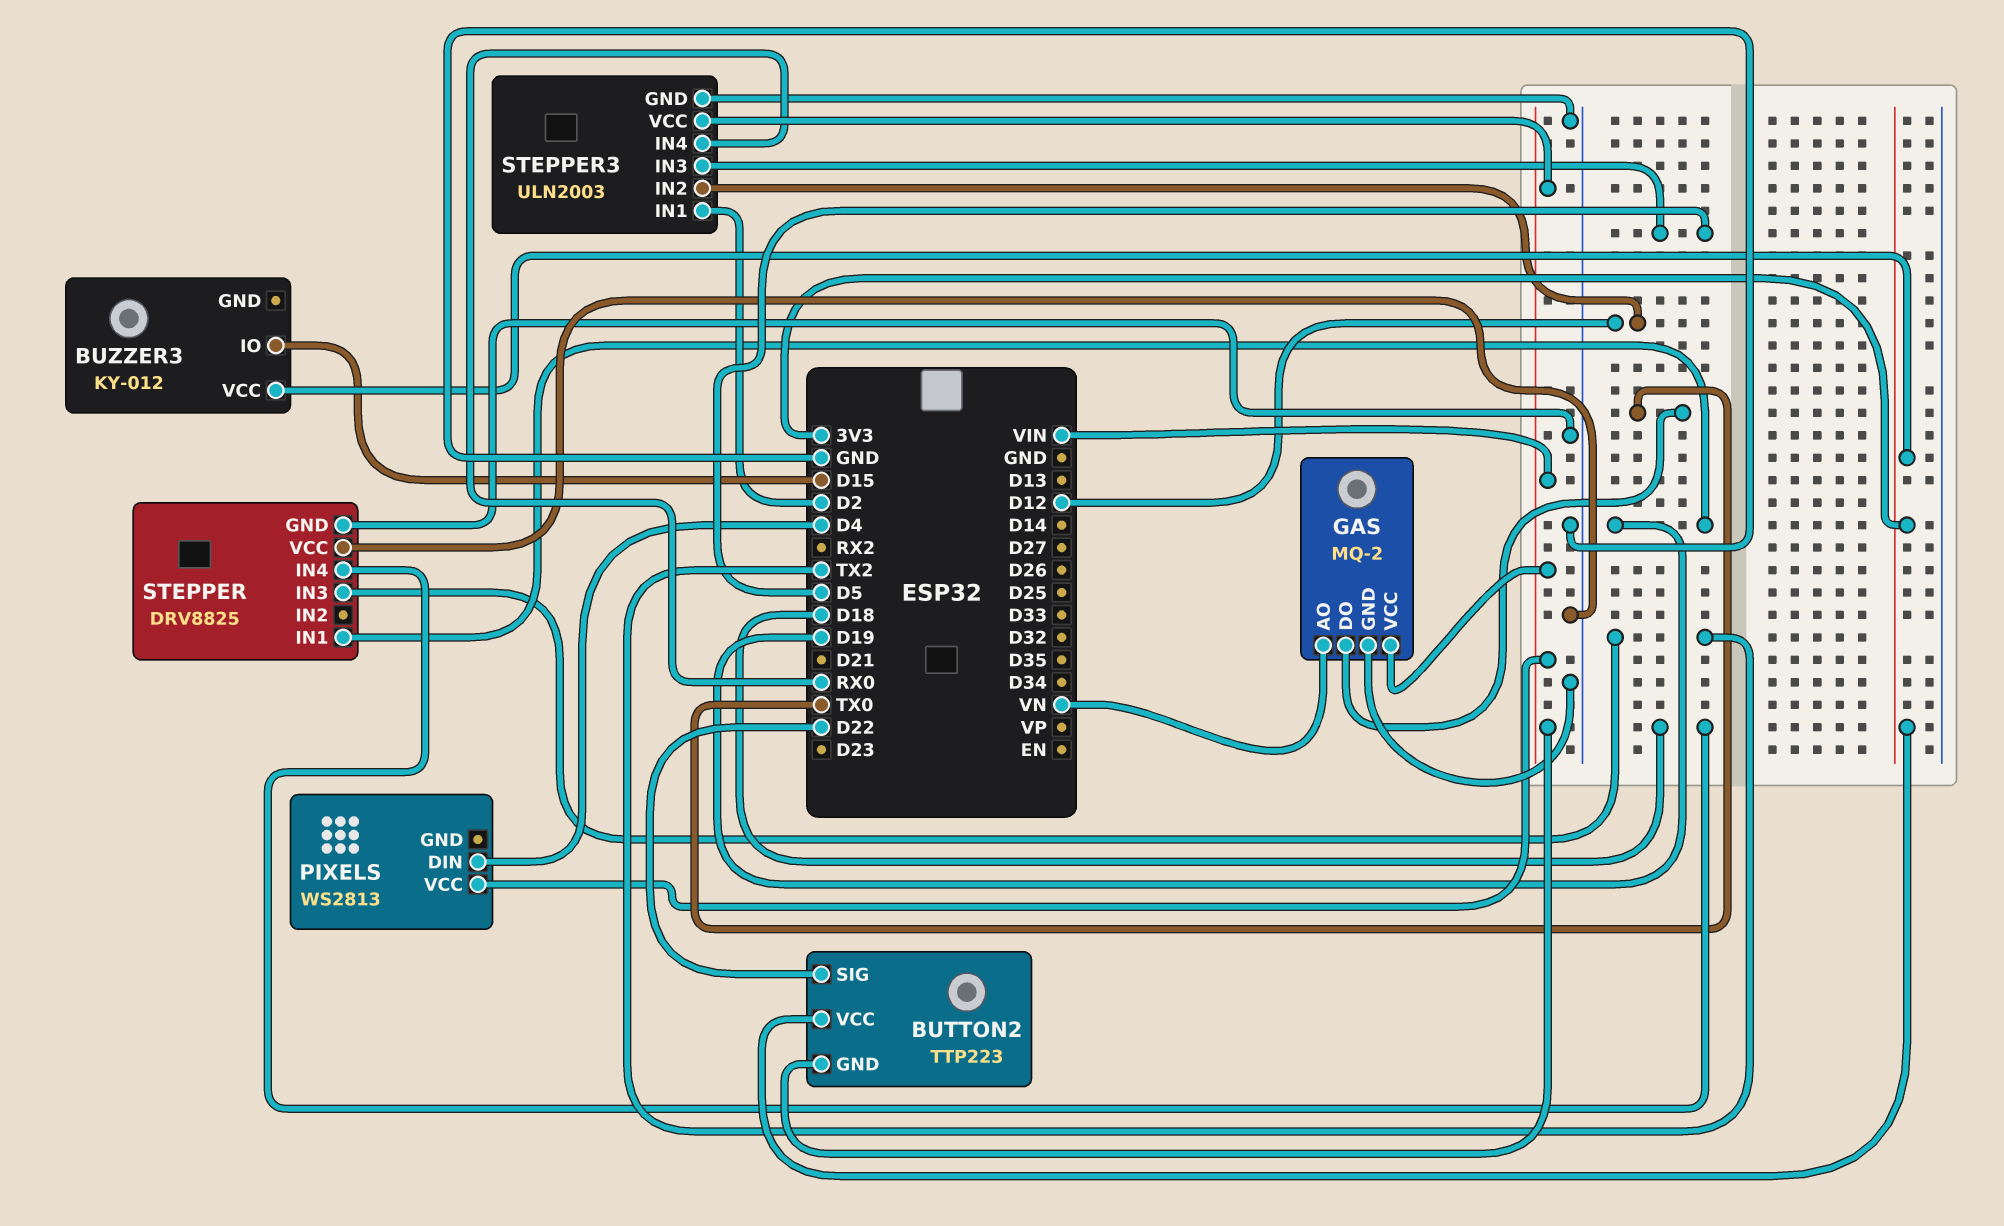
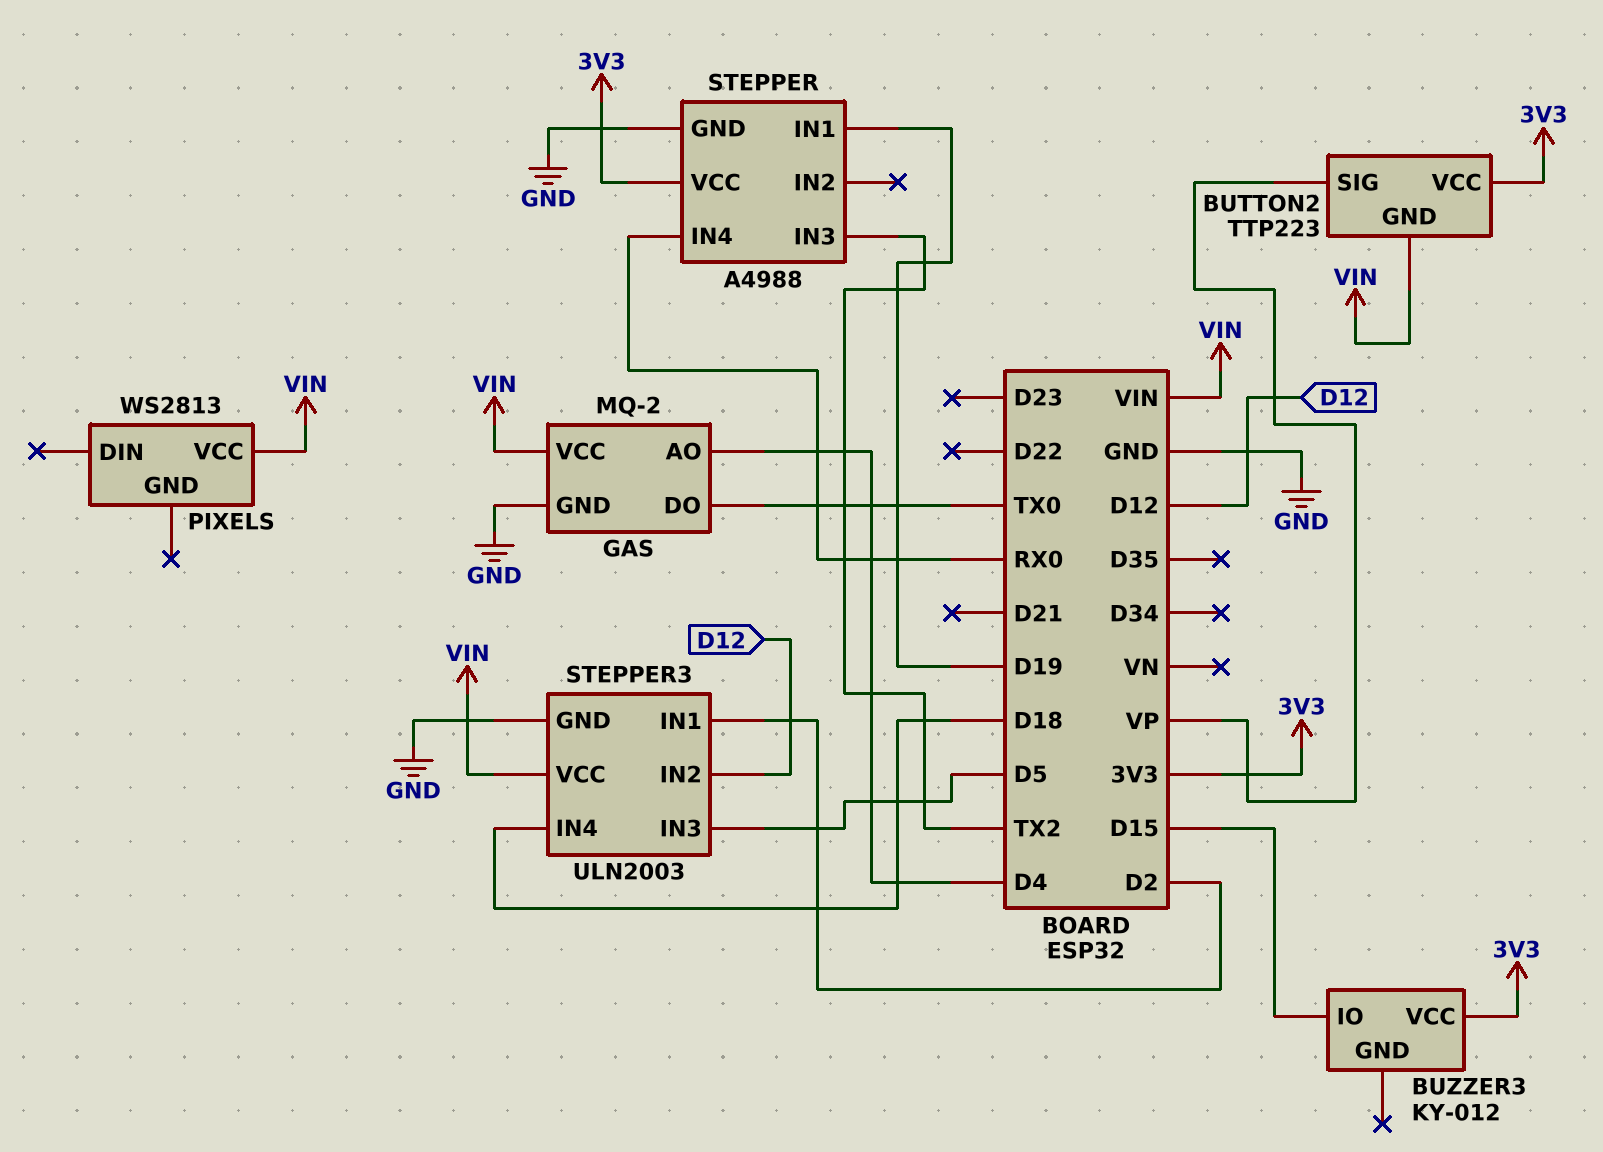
BUTTON2 pin SIG: D22 -> VP
GAS pin AO: VN -> D4
PIXELS pin DIN: D4 -> none
STEPPER: DRV8825 -> A4988
STEPPER pin IN4: D18 -> RX0
STEPPER pin VCC: GND -> 3V3
STEPPER3 pin IN4: RX0 -> D18

